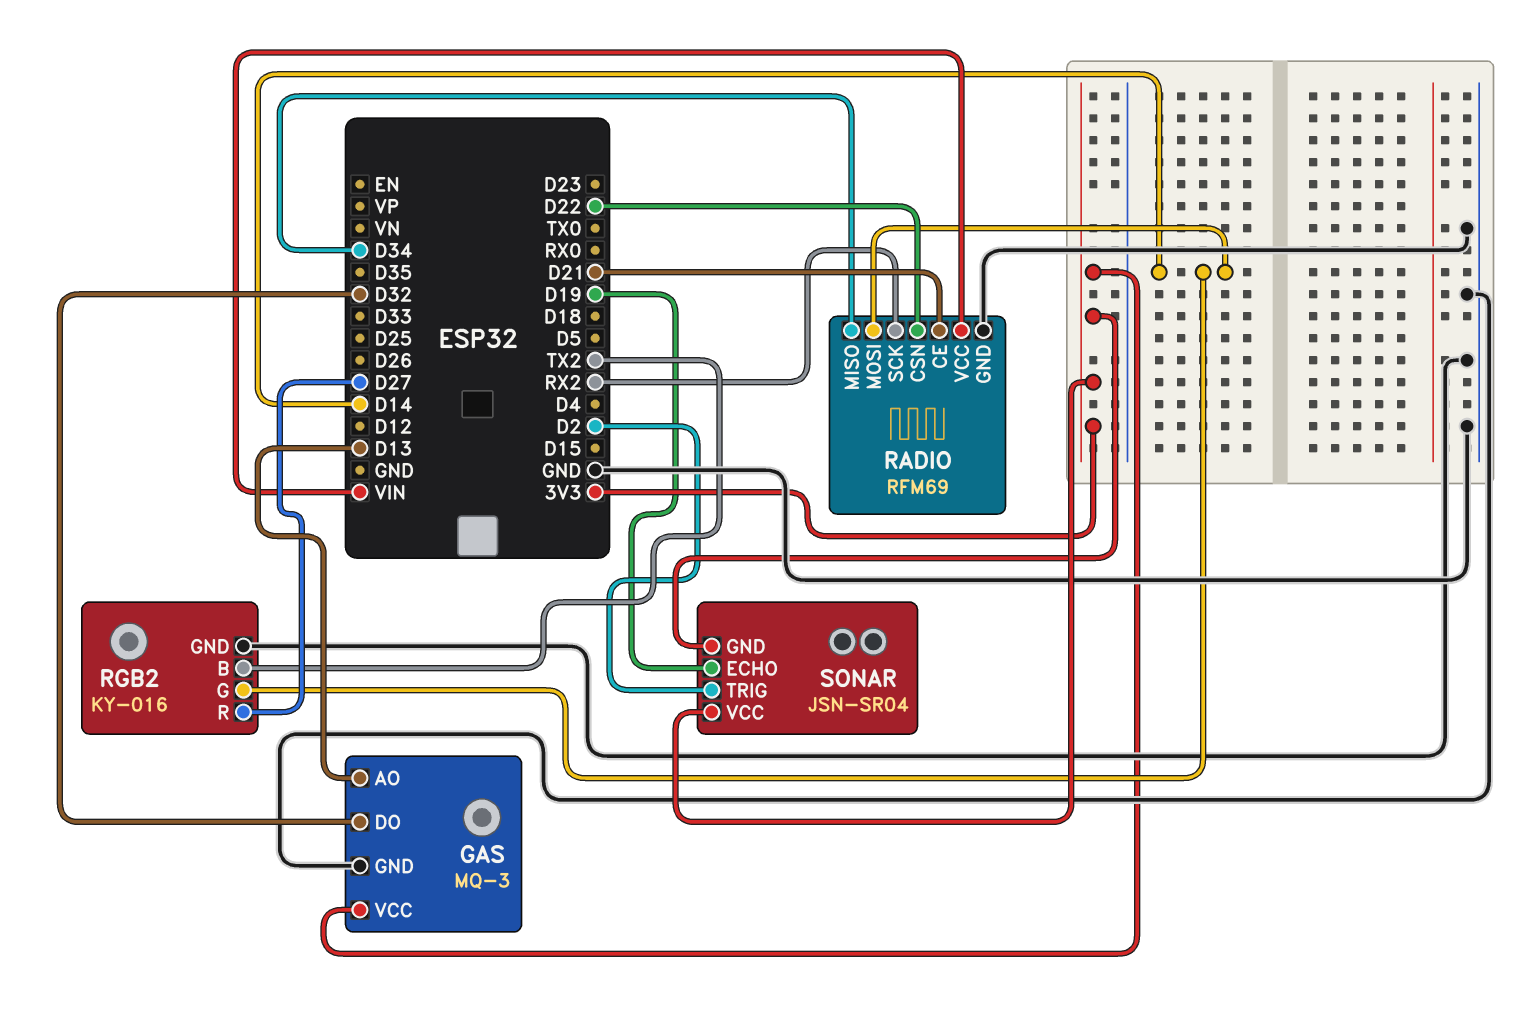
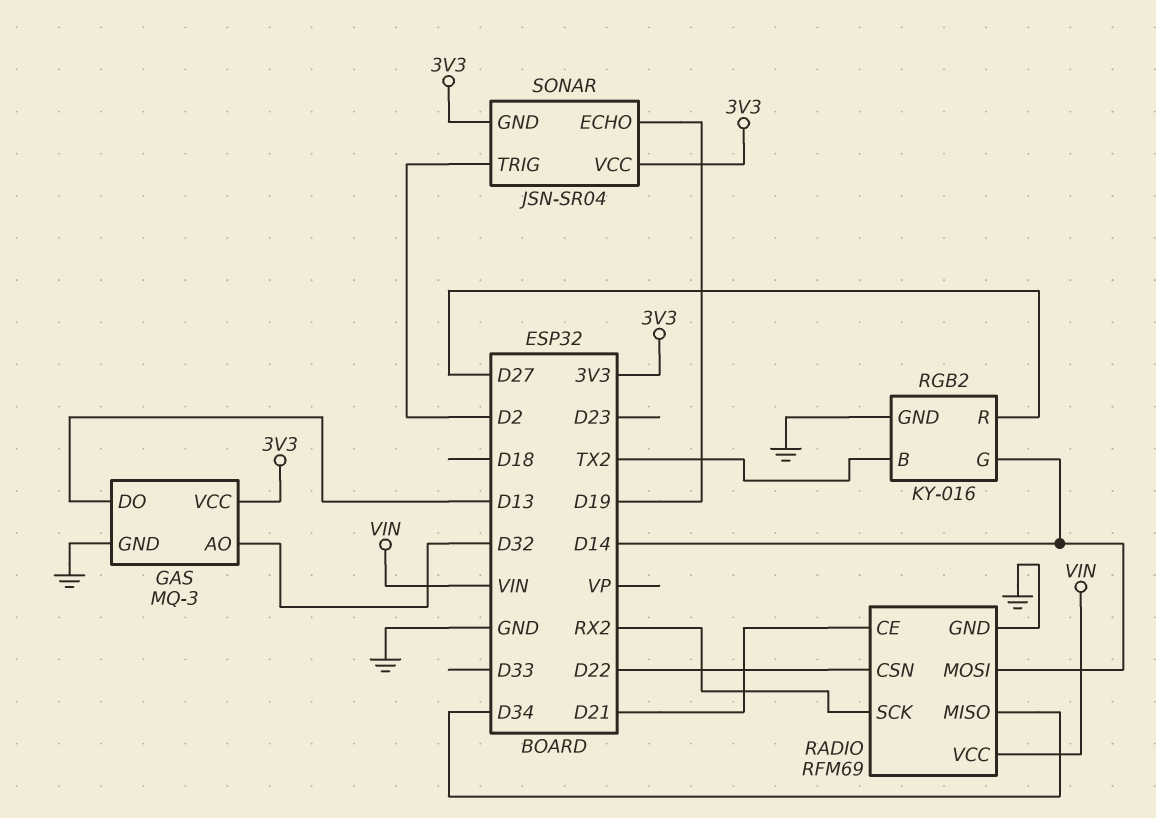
GAS pin AO: D13 -> D32
GAS pin DO: D32 -> D13

